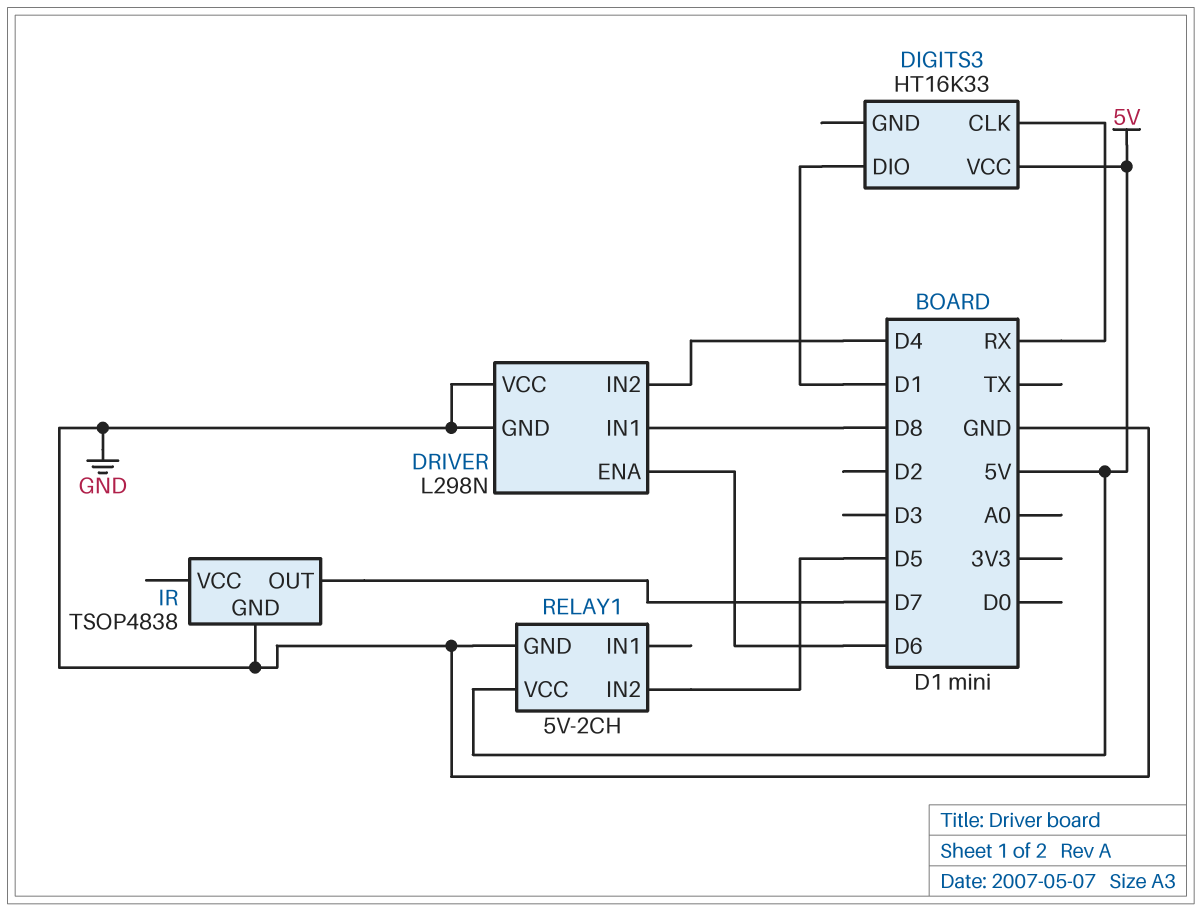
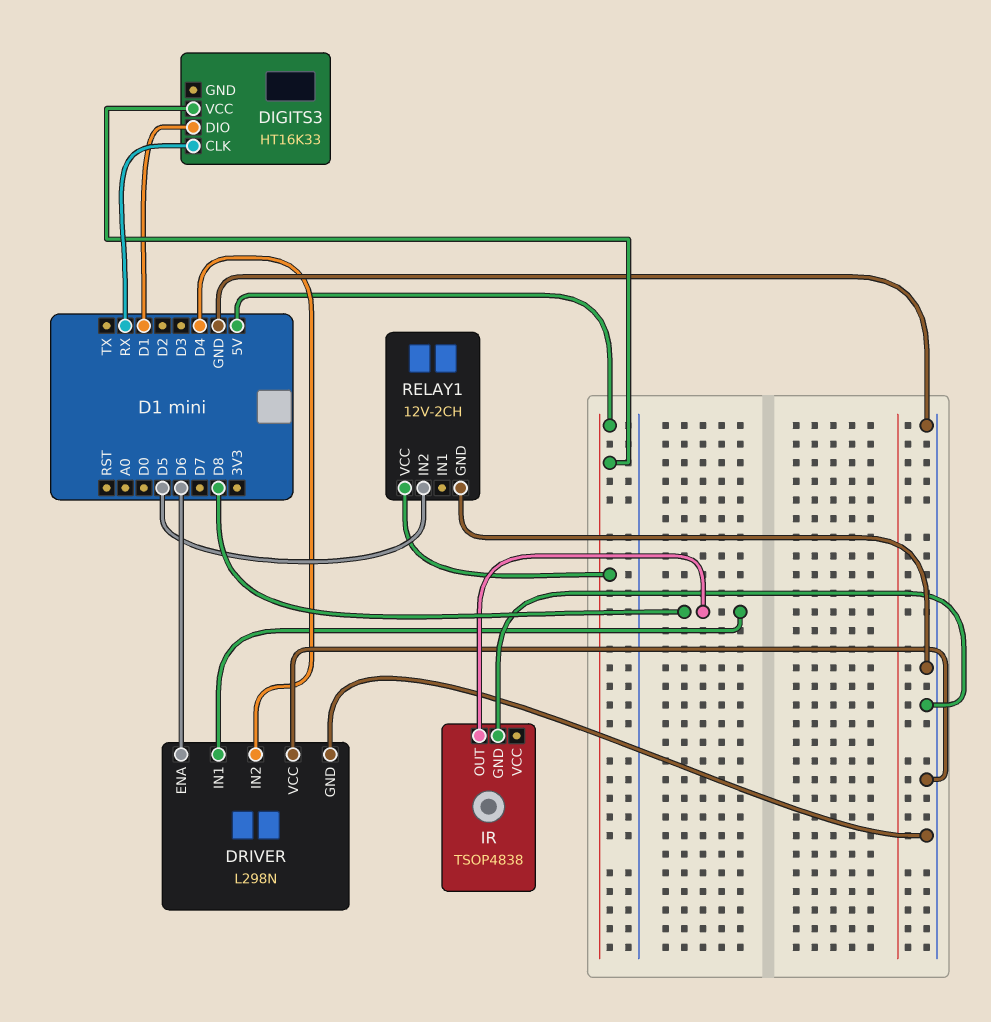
IR pin OUT: D7 -> D8
RELAY1: 5V-2CH -> 12V-2CH

